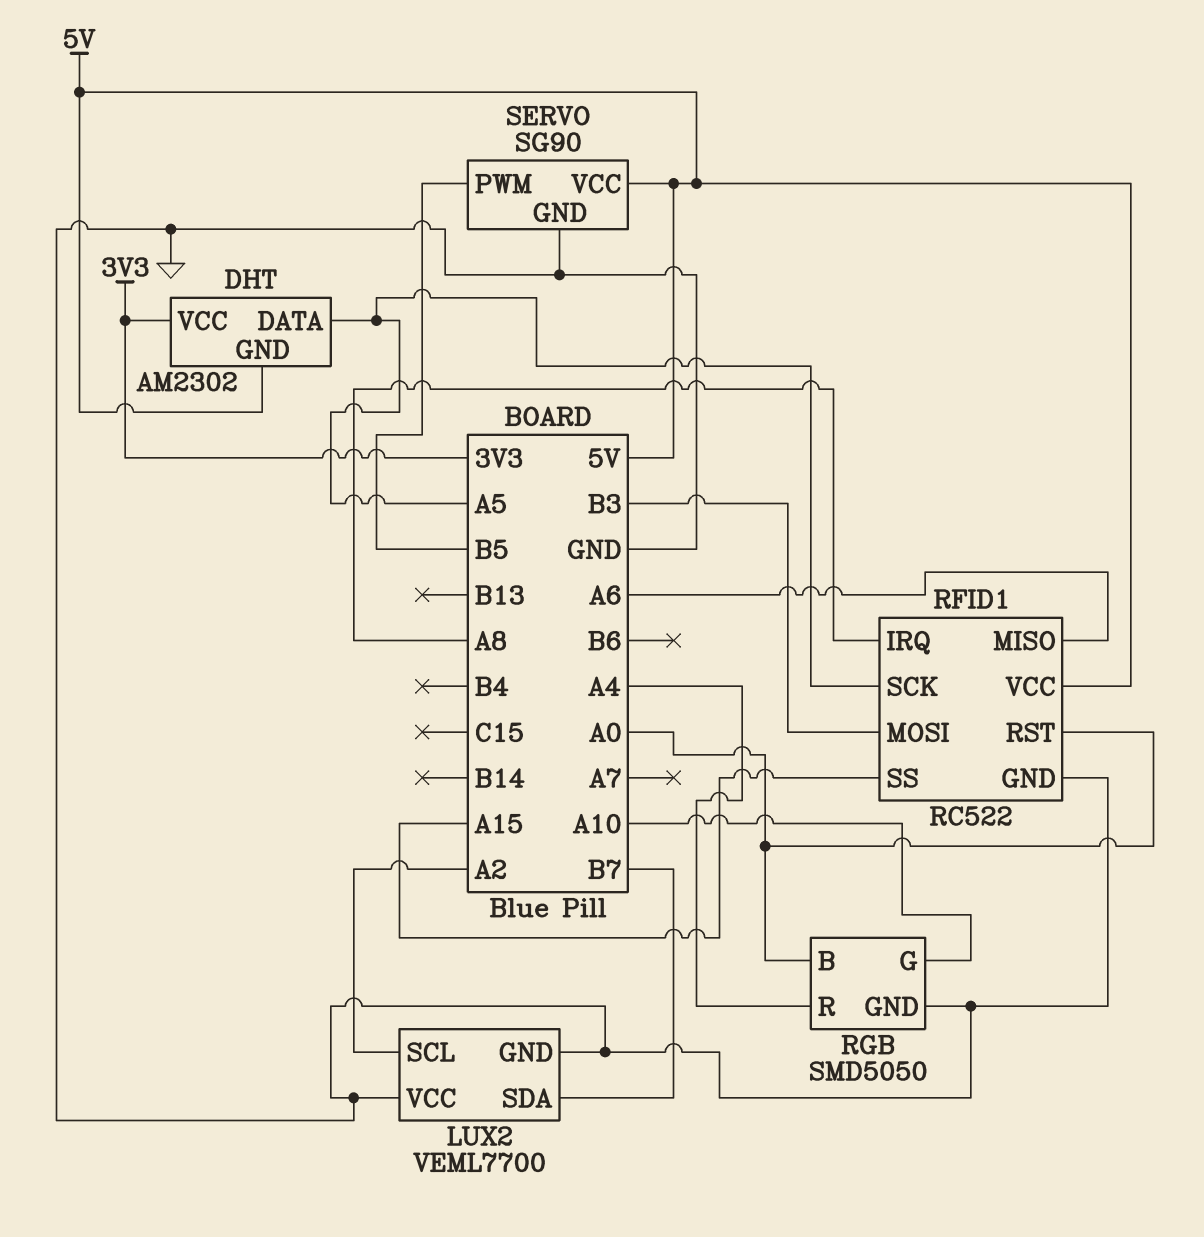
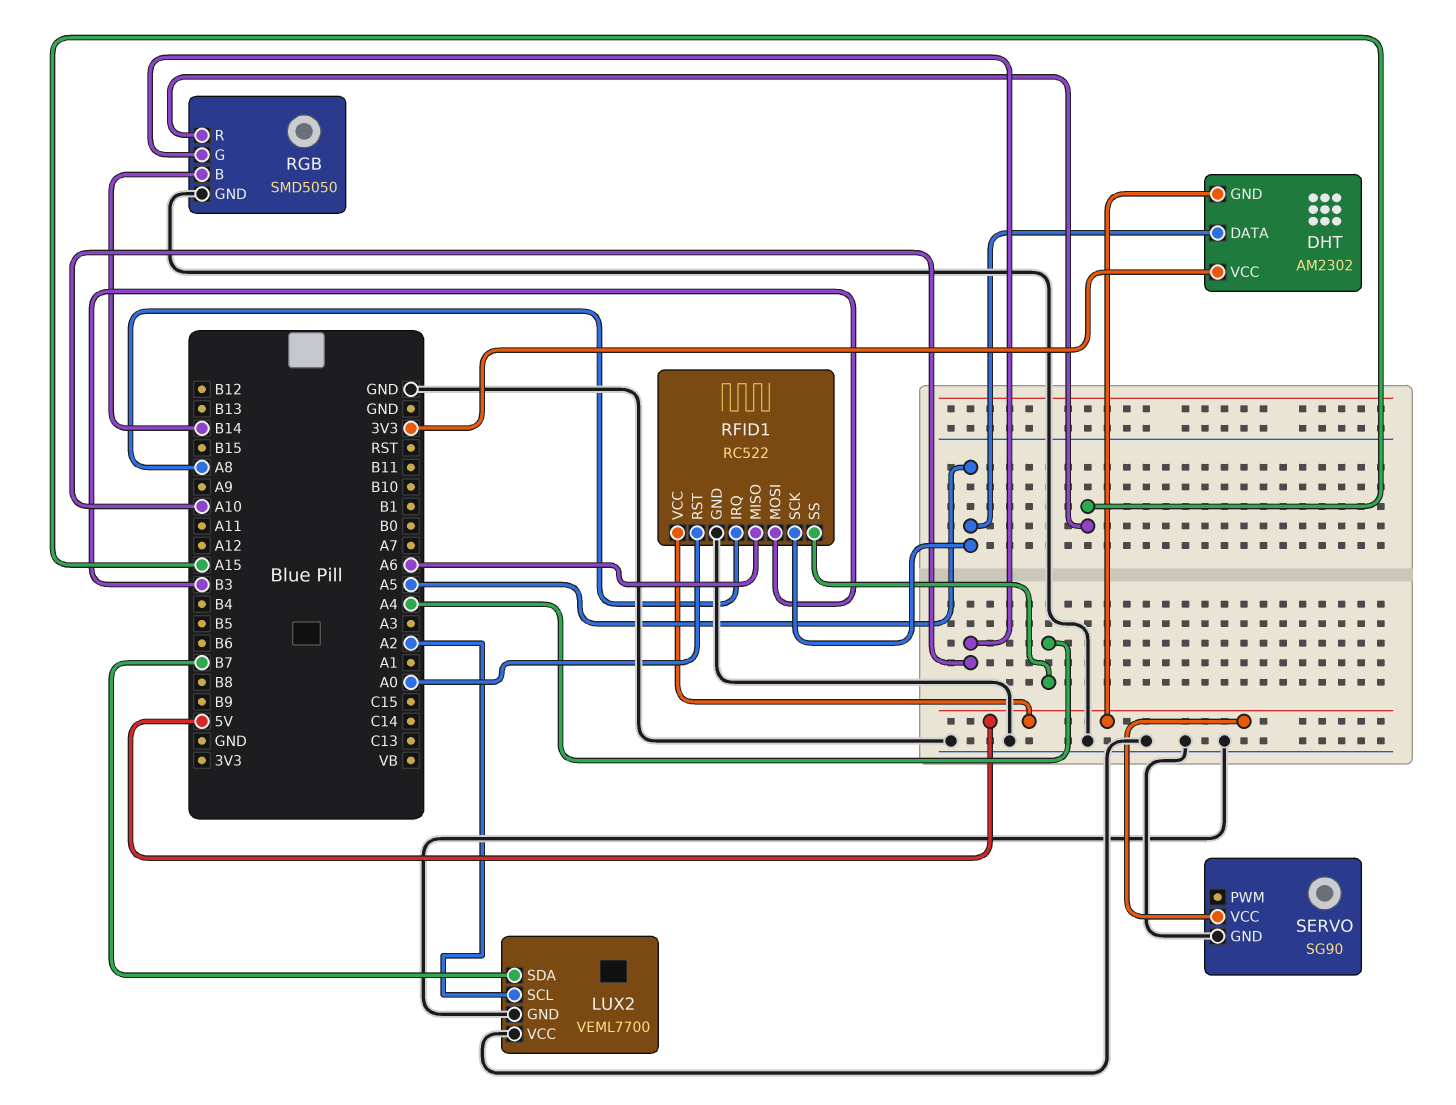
RFID1 pin SS: A15 -> A4
RGB pin B: A0 -> B14
RGB pin R: A4 -> A15
SERVO pin PWM: B5 -> none

